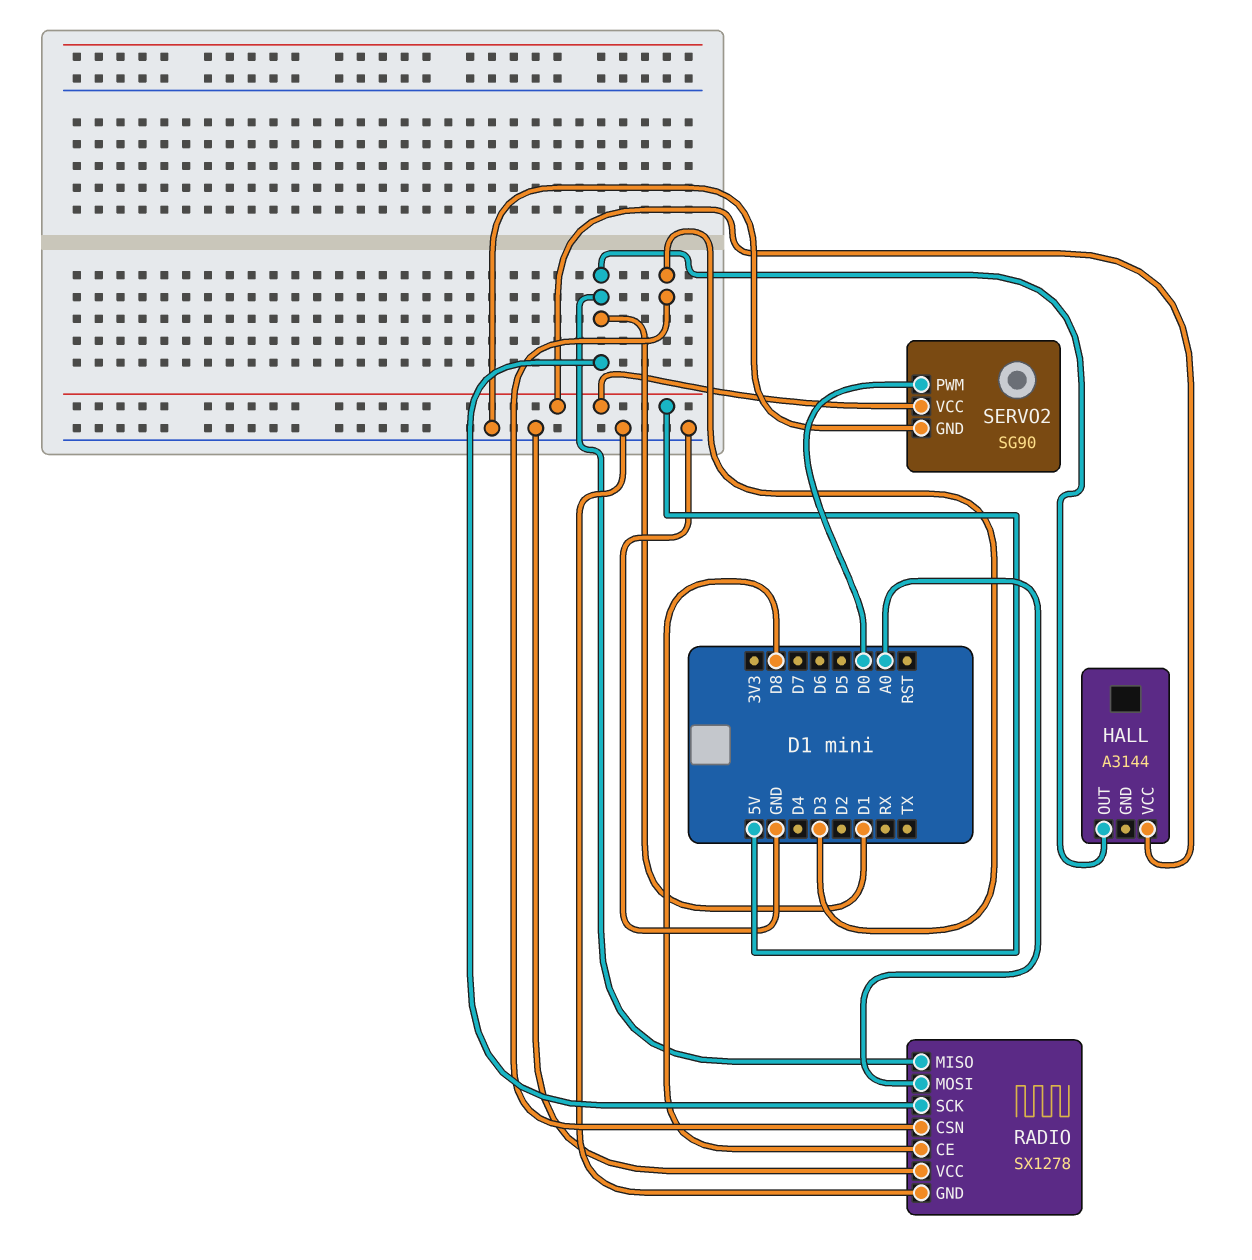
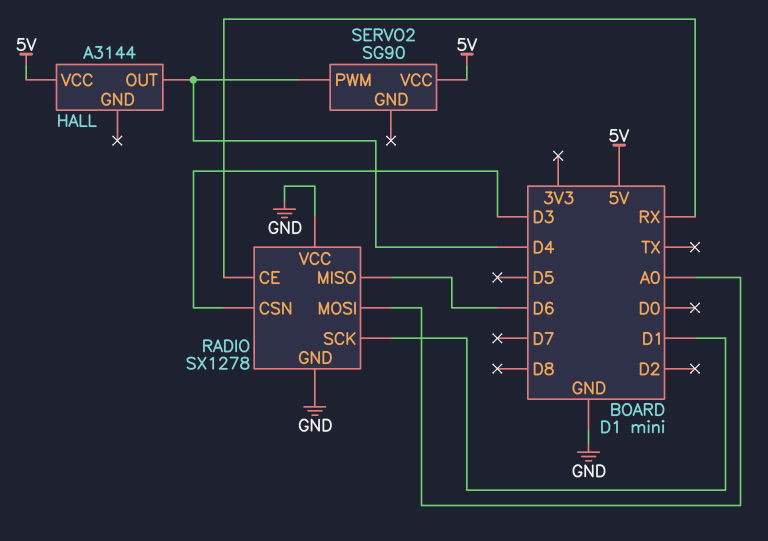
HALL pin OUT: D1 -> D4
RADIO pin CE: D8 -> RX
RADIO pin MISO: D1 -> D6
SERVO2 pin GND: GND -> none
SERVO2 pin PWM: D0 -> D4

